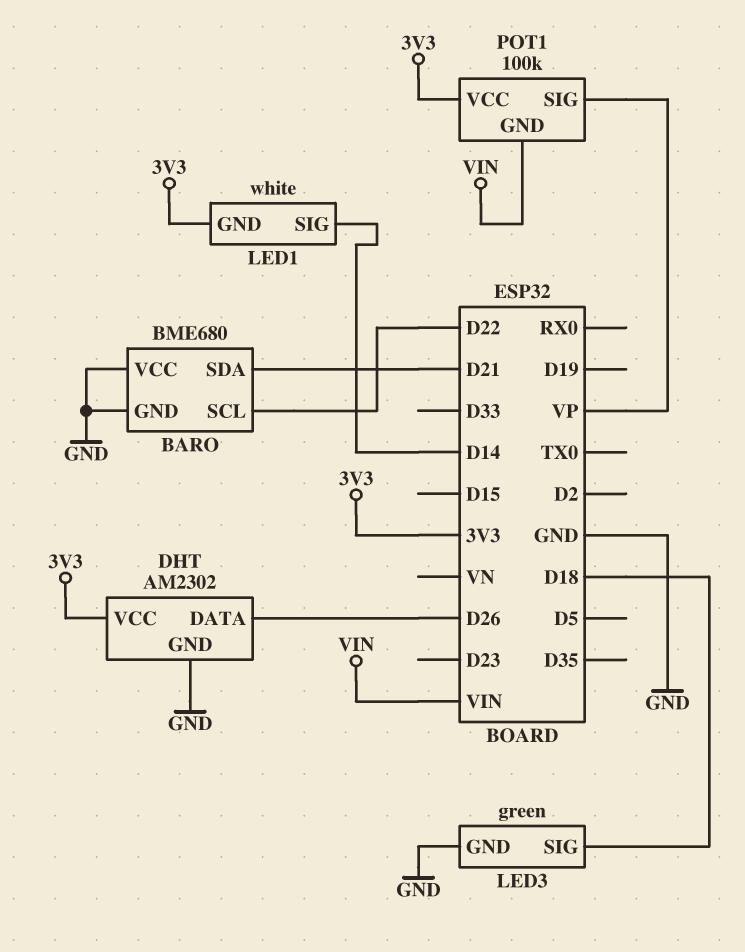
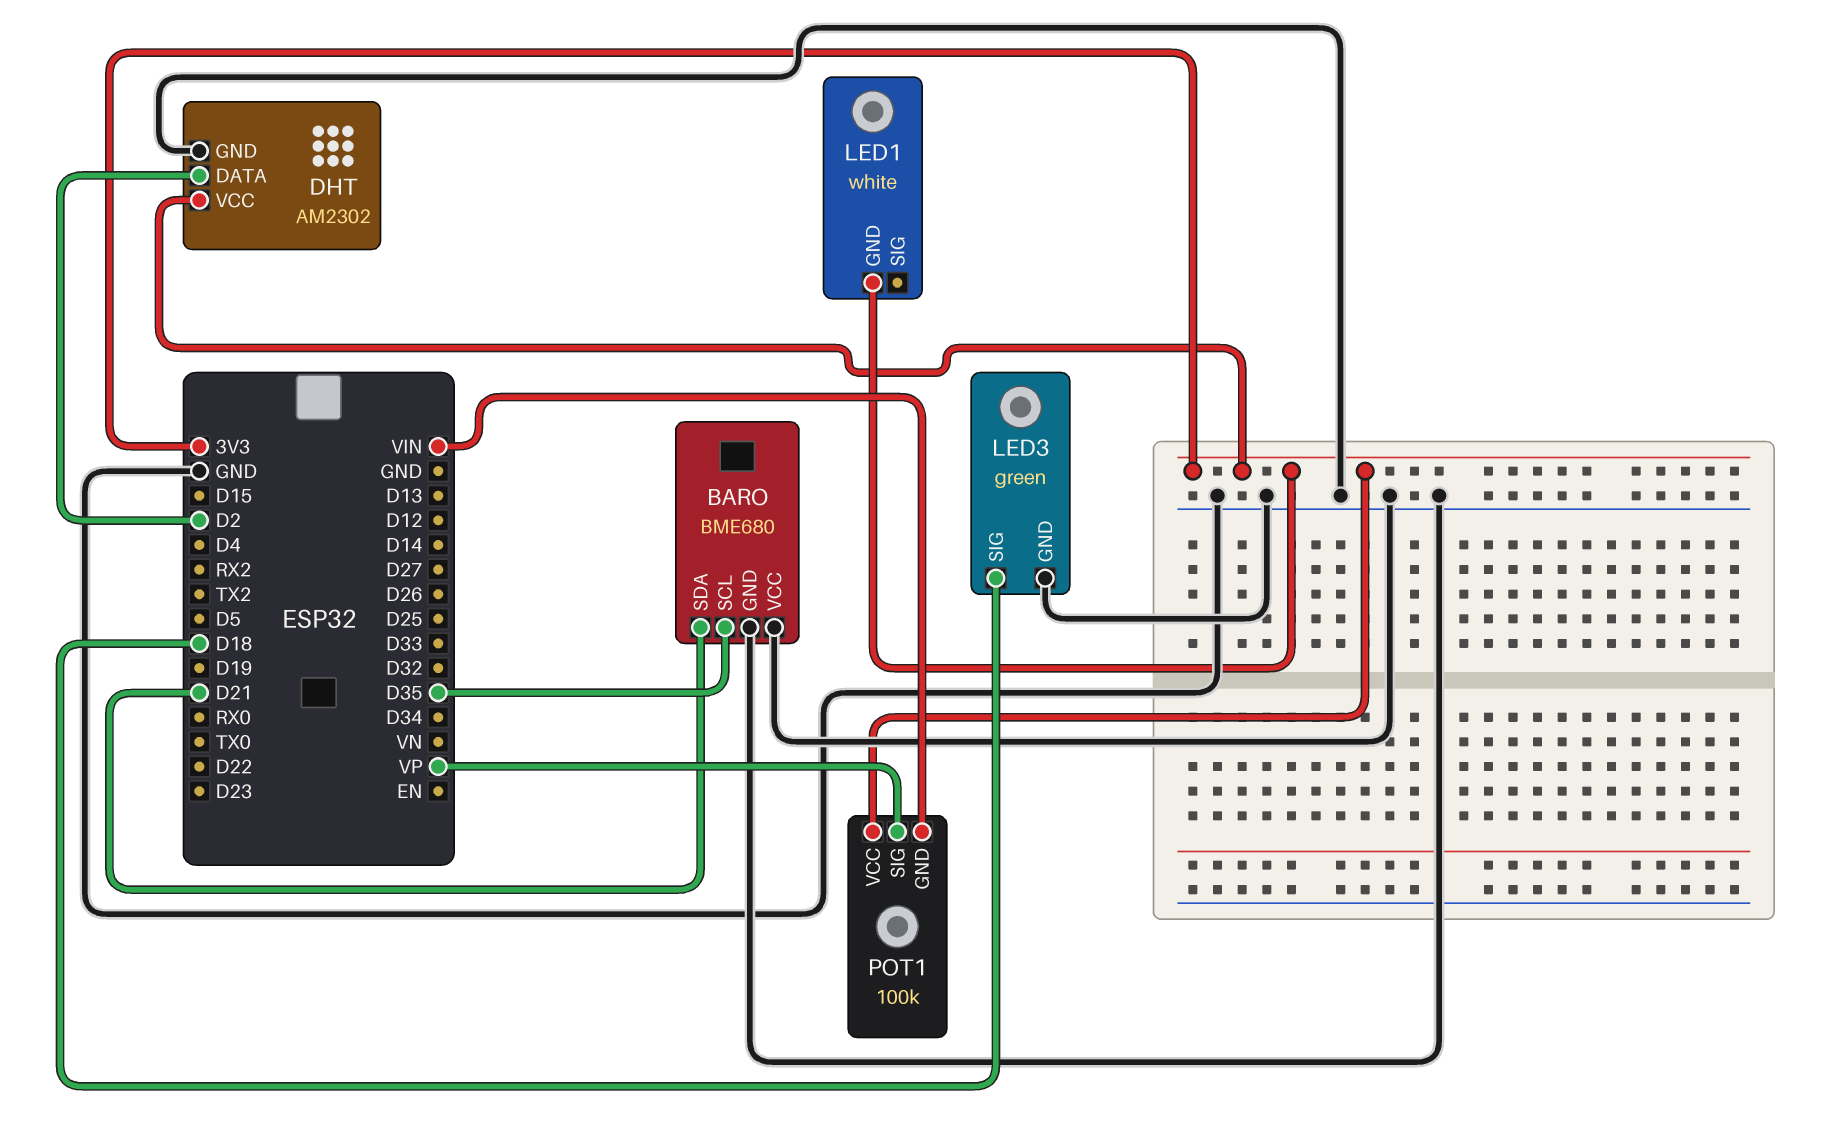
BARO pin SCL: D22 -> D35
DHT pin DATA: D26 -> D2
LED1 pin SIG: D14 -> none

